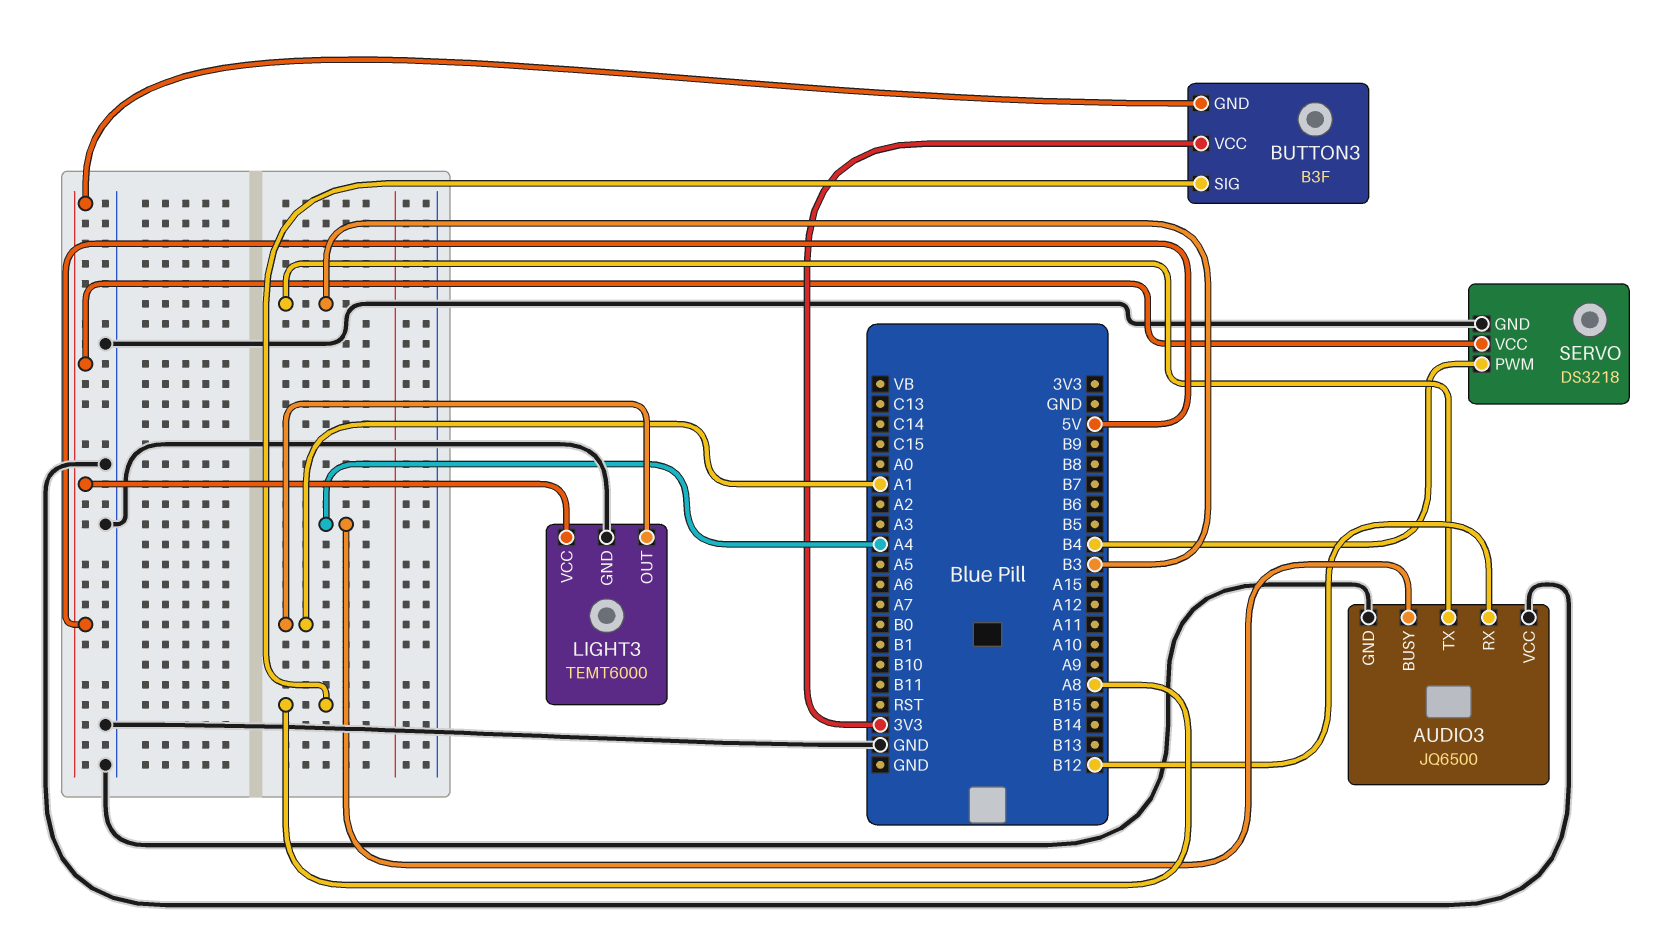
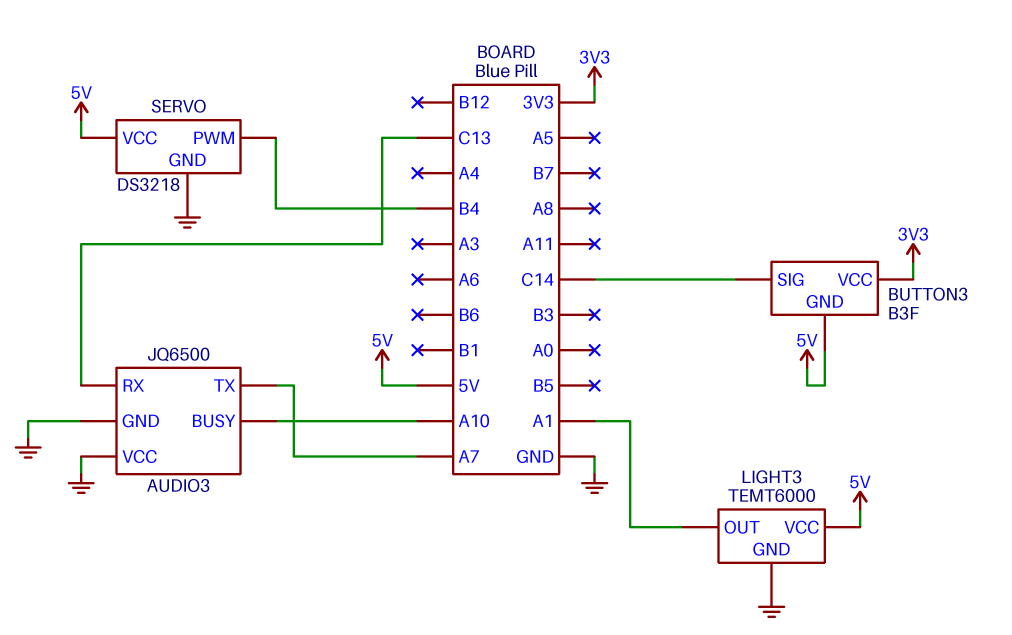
AUDIO3 pin BUSY: A4 -> A10
AUDIO3 pin RX: B12 -> C13
AUDIO3 pin TX: B3 -> A7
BUTTON3 pin SIG: A8 -> C14

